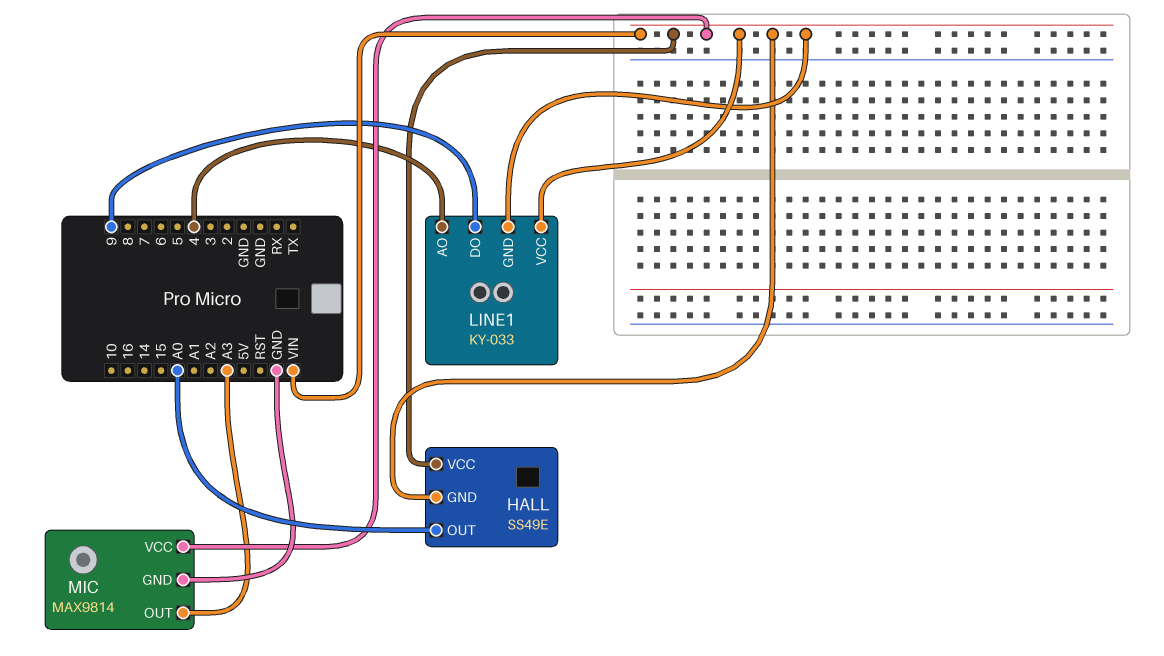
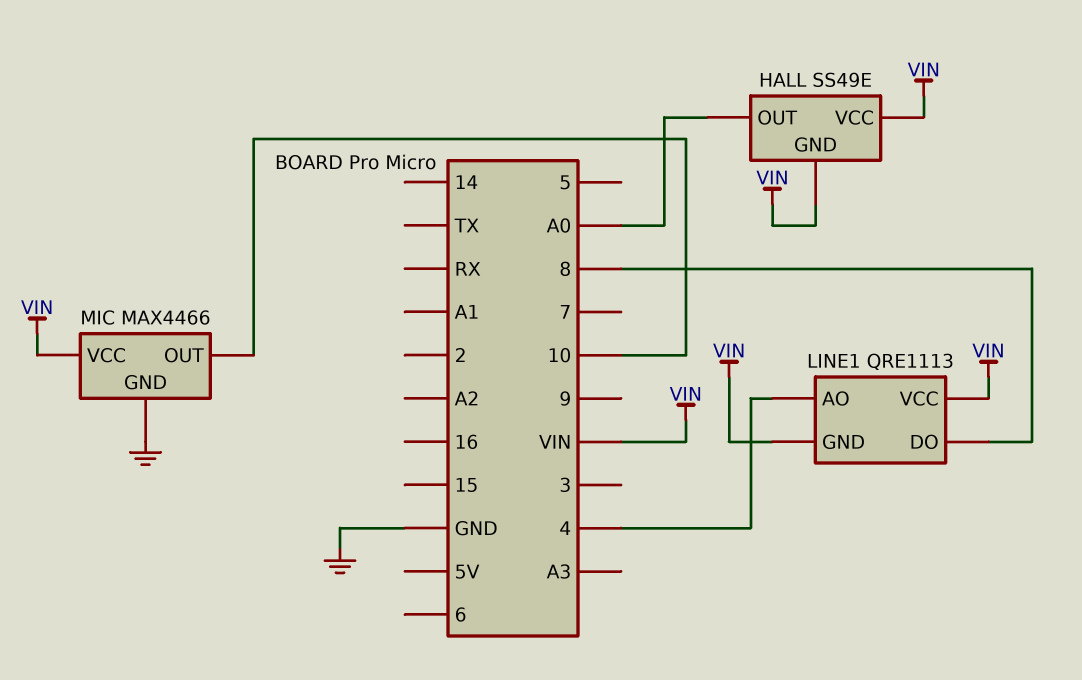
LINE1: KY-033 -> QRE1113
LINE1 pin DO: 9 -> 8
MIC: MAX9814 -> MAX4466
MIC pin OUT: A3 -> 10

